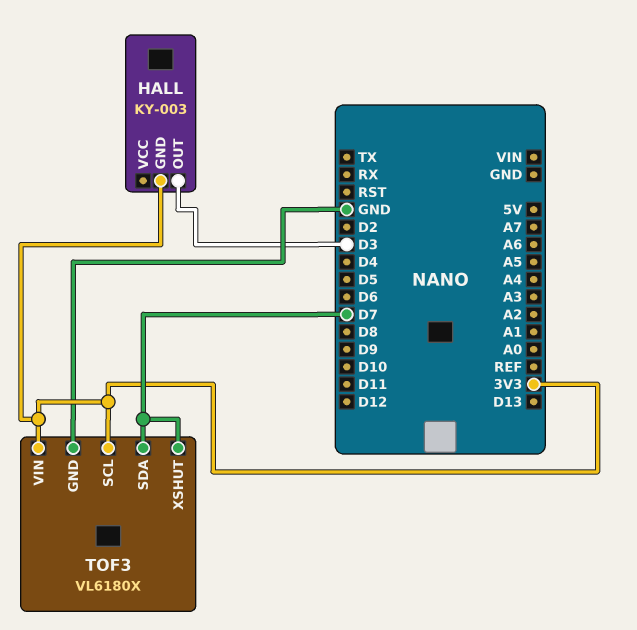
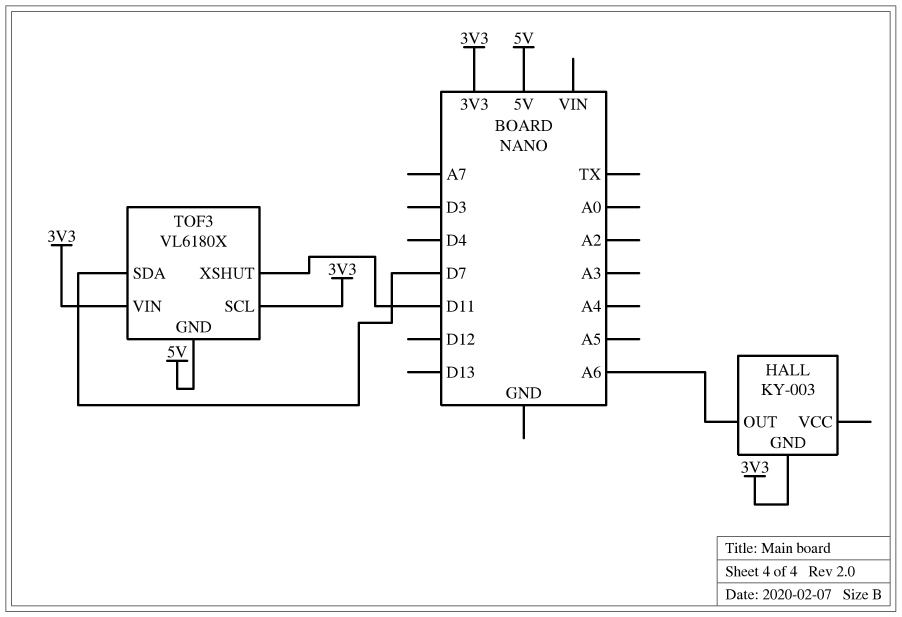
HALL pin OUT: D3 -> A6
TOF3 pin GND: GND -> 5V
TOF3 pin XSHUT: D7 -> D11

